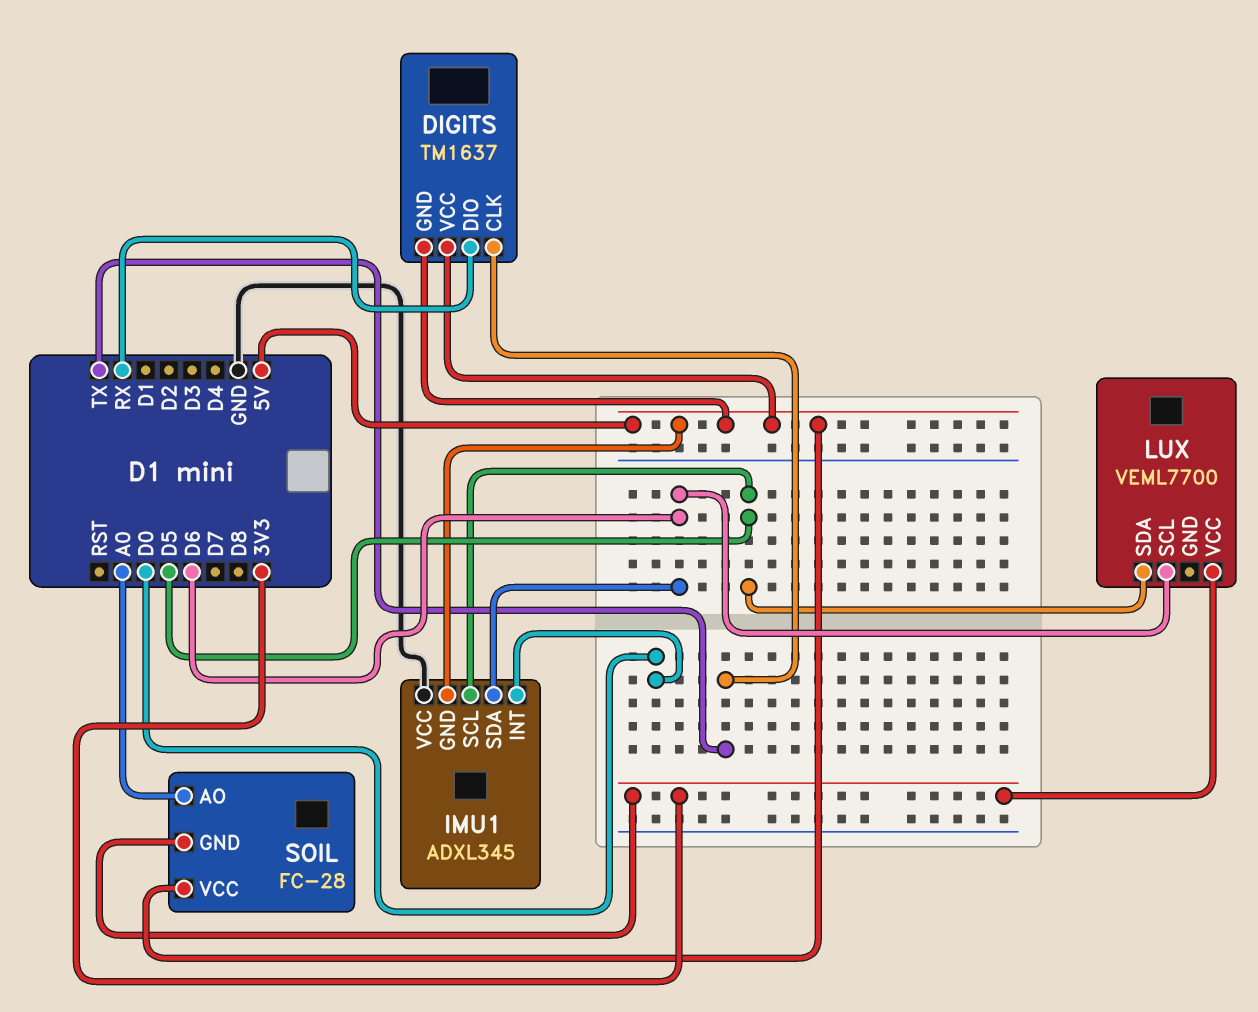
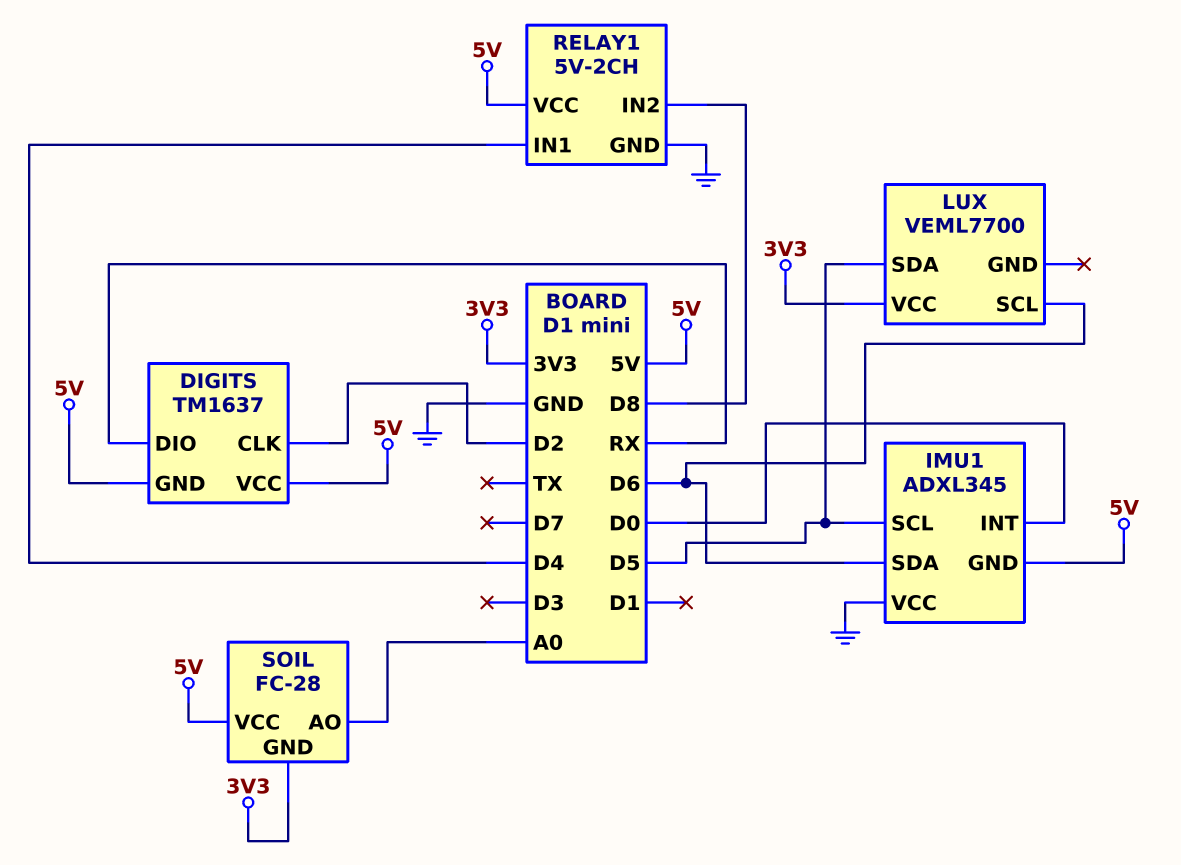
DIGITS pin CLK: TX -> D2
RELAY1: none -> 5V-2CH
RELAY1 pin GND: none -> GND
RELAY1 pin IN1: none -> D4
RELAY1 pin IN2: none -> D8
RELAY1 pin VCC: none -> 5V

